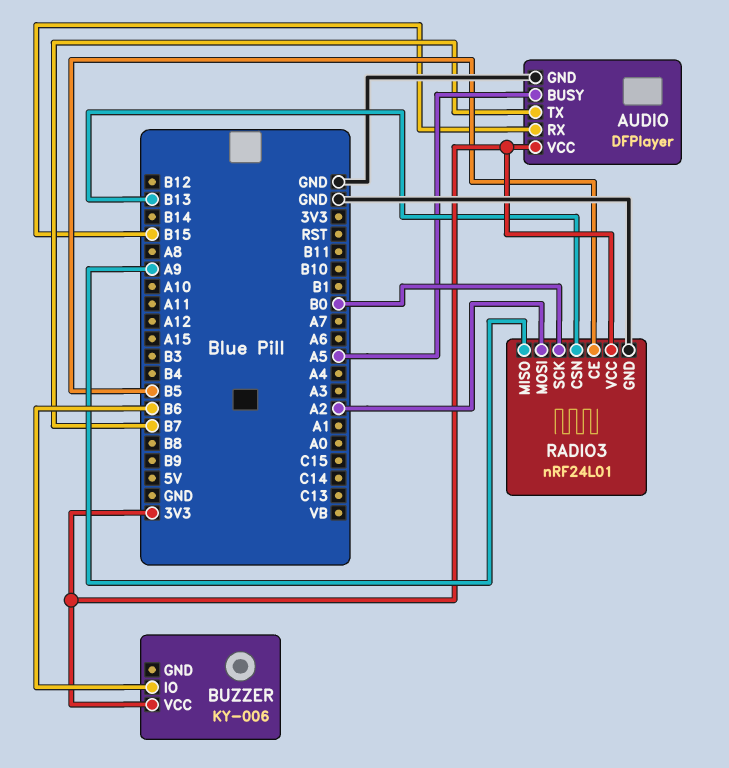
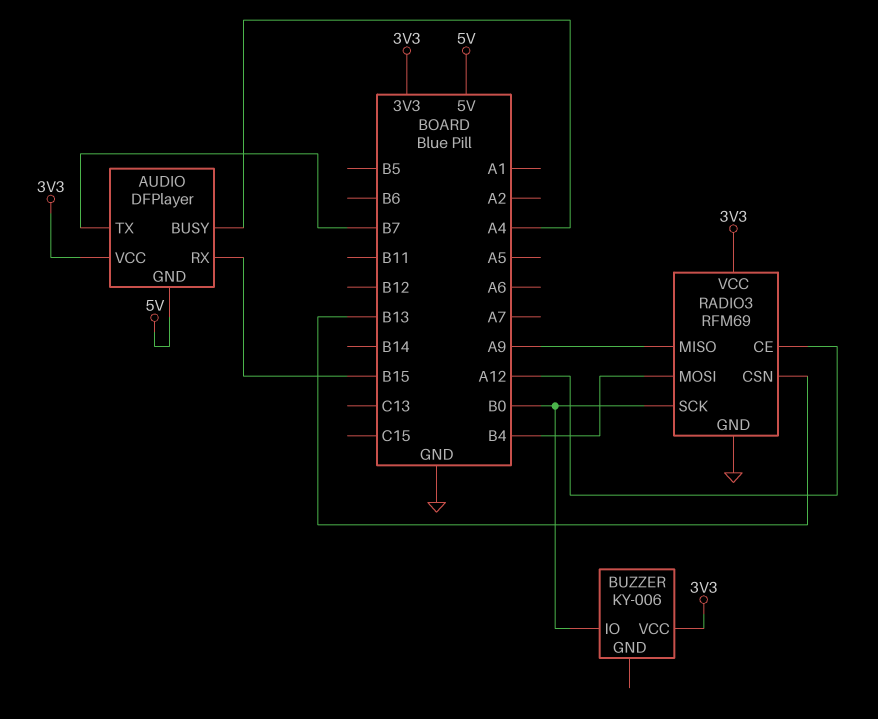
AUDIO pin BUSY: A5 -> A4
AUDIO pin GND: GND -> 5V
BUZZER pin IO: B6 -> B0
RADIO3: nRF24L01 -> RFM69
RADIO3 pin CE: B5 -> A12
RADIO3 pin MOSI: A2 -> B4

